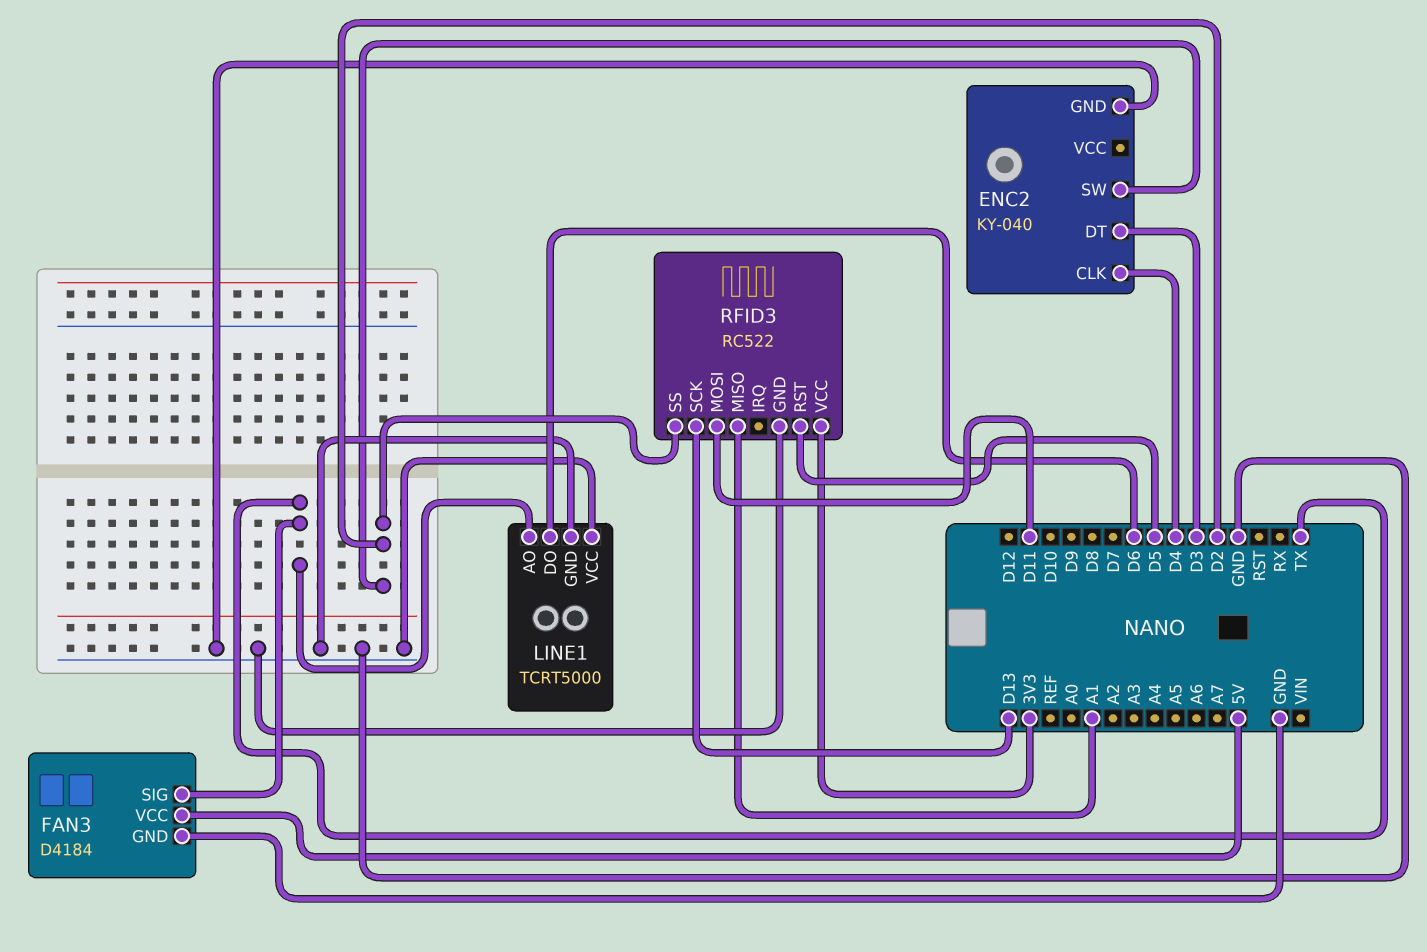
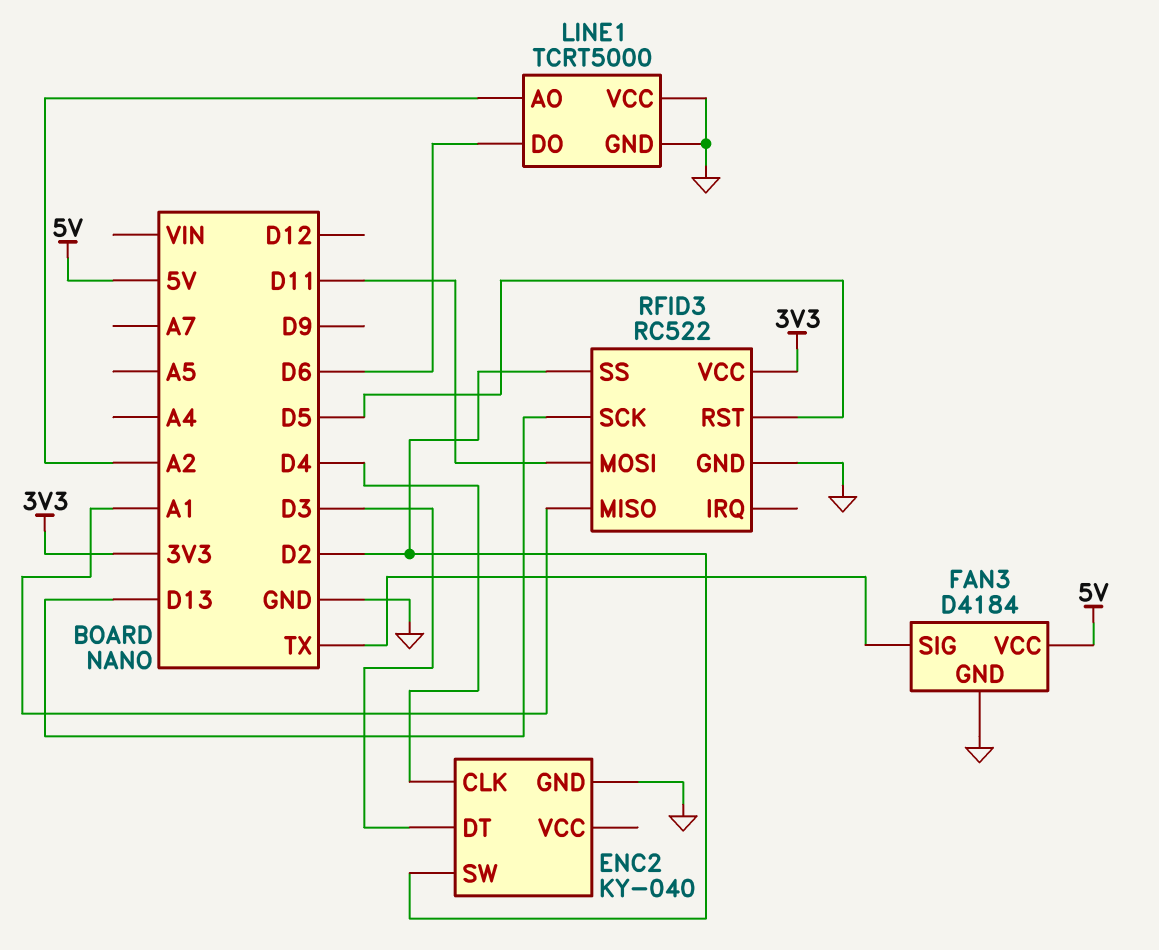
LINE1 pin AO: TX -> A2

